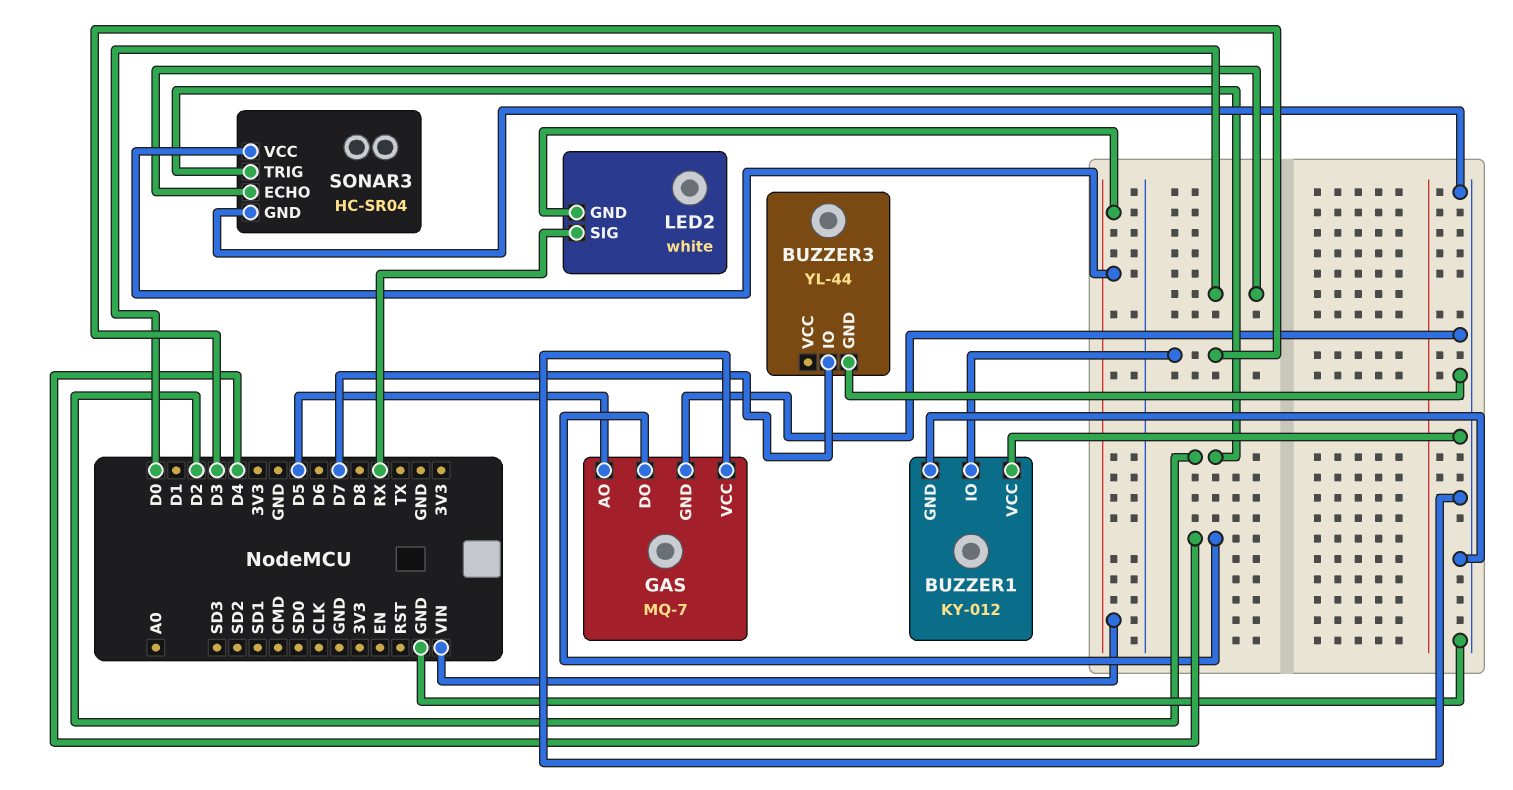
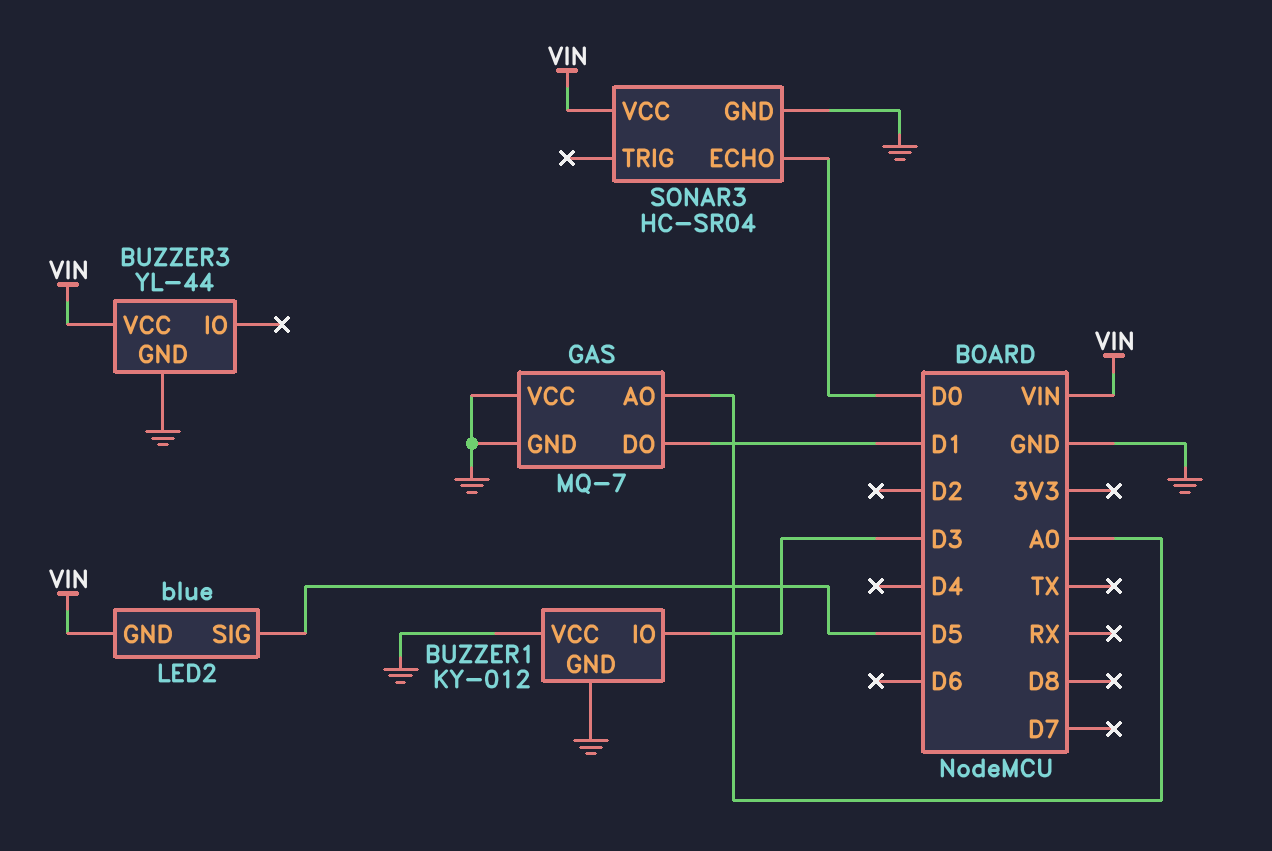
BUZZER3 pin IO: D7 -> none
BUZZER3 pin VCC: none -> VIN
GAS pin AO: D5 -> A0
GAS pin DO: D4 -> D1
LED2: white -> blue
LED2 pin SIG: RX -> D5
SONAR3 pin TRIG: D2 -> none

